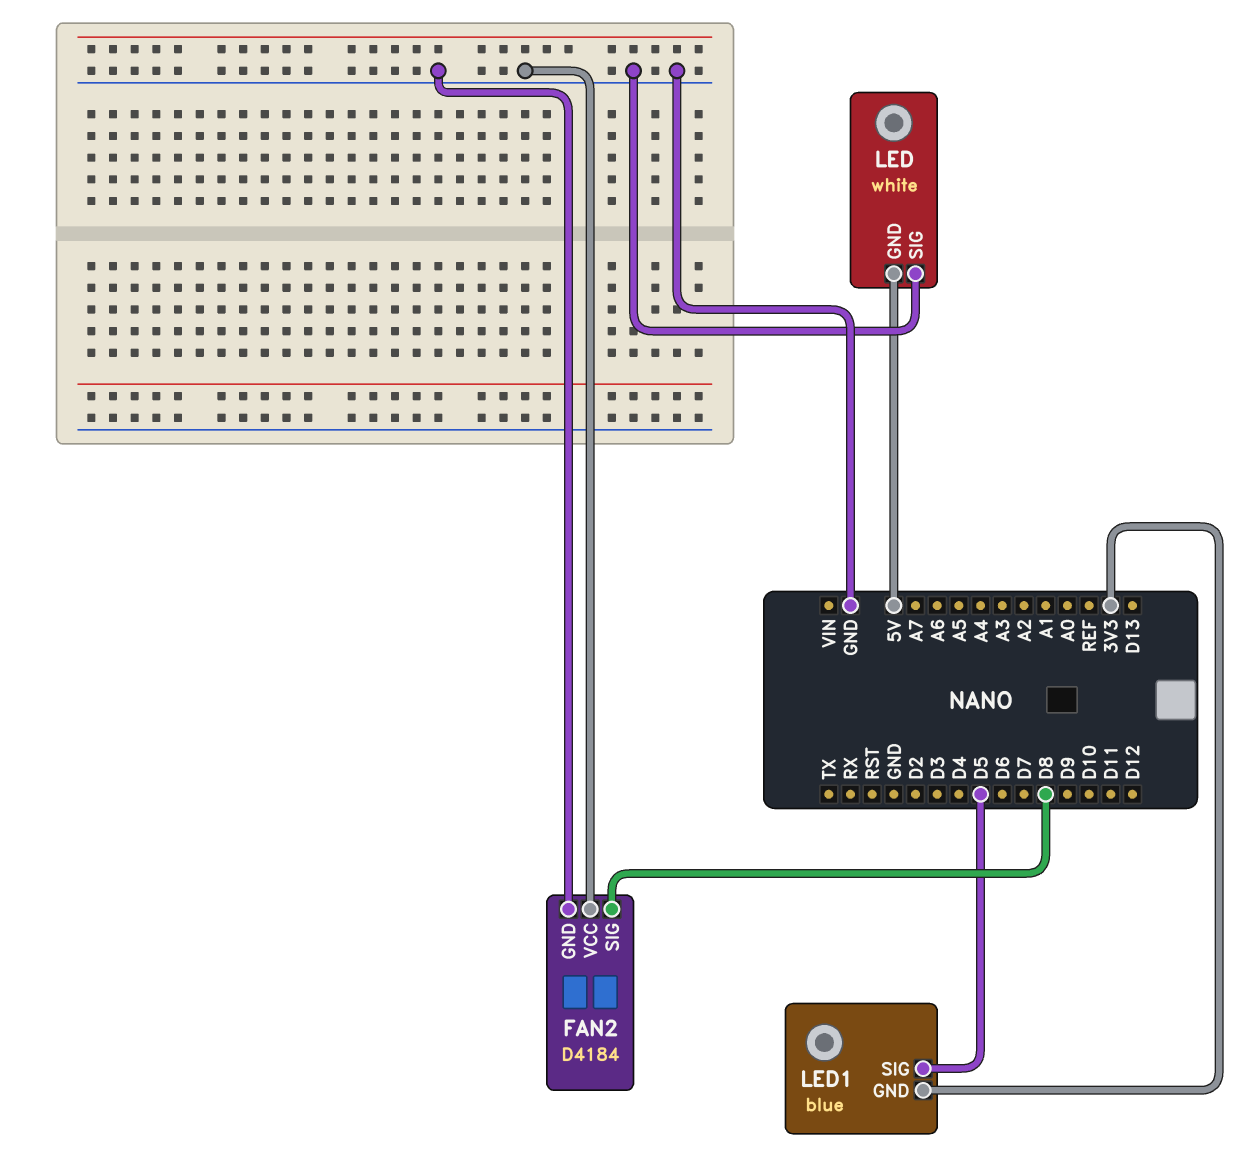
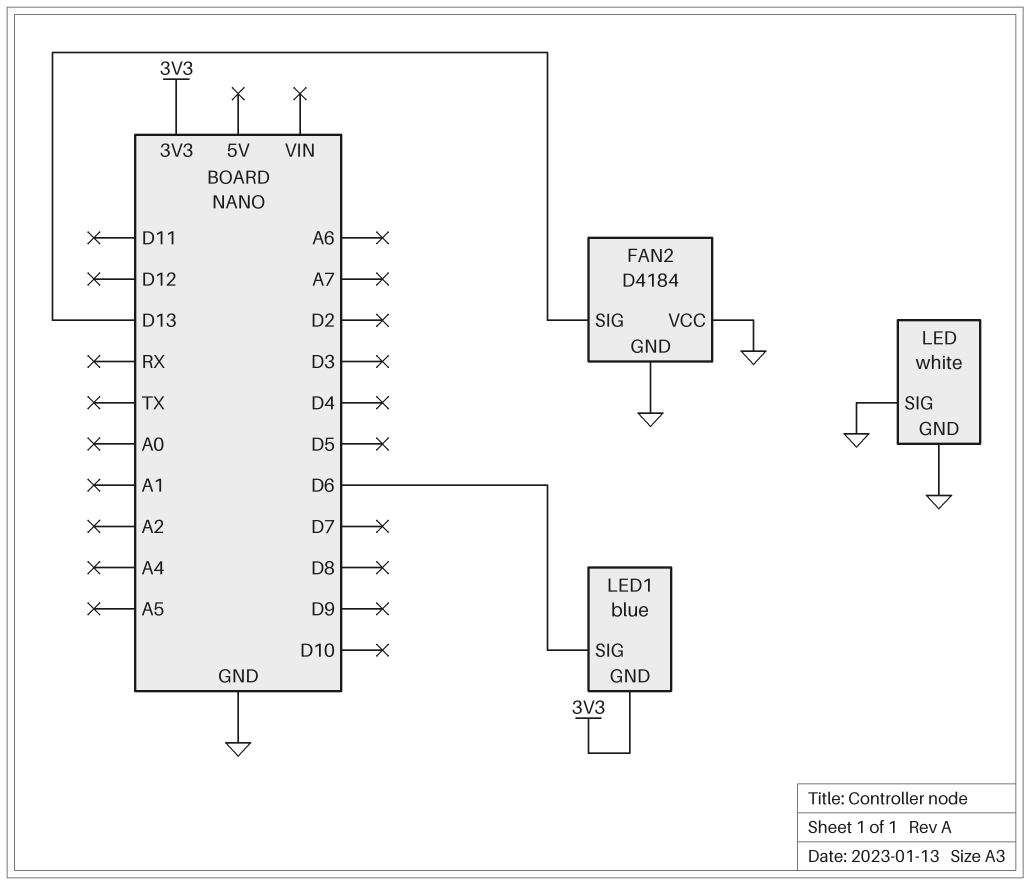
FAN2 pin SIG: D8 -> D13
LED pin GND: 5V -> GND
LED1 pin SIG: D5 -> D6

